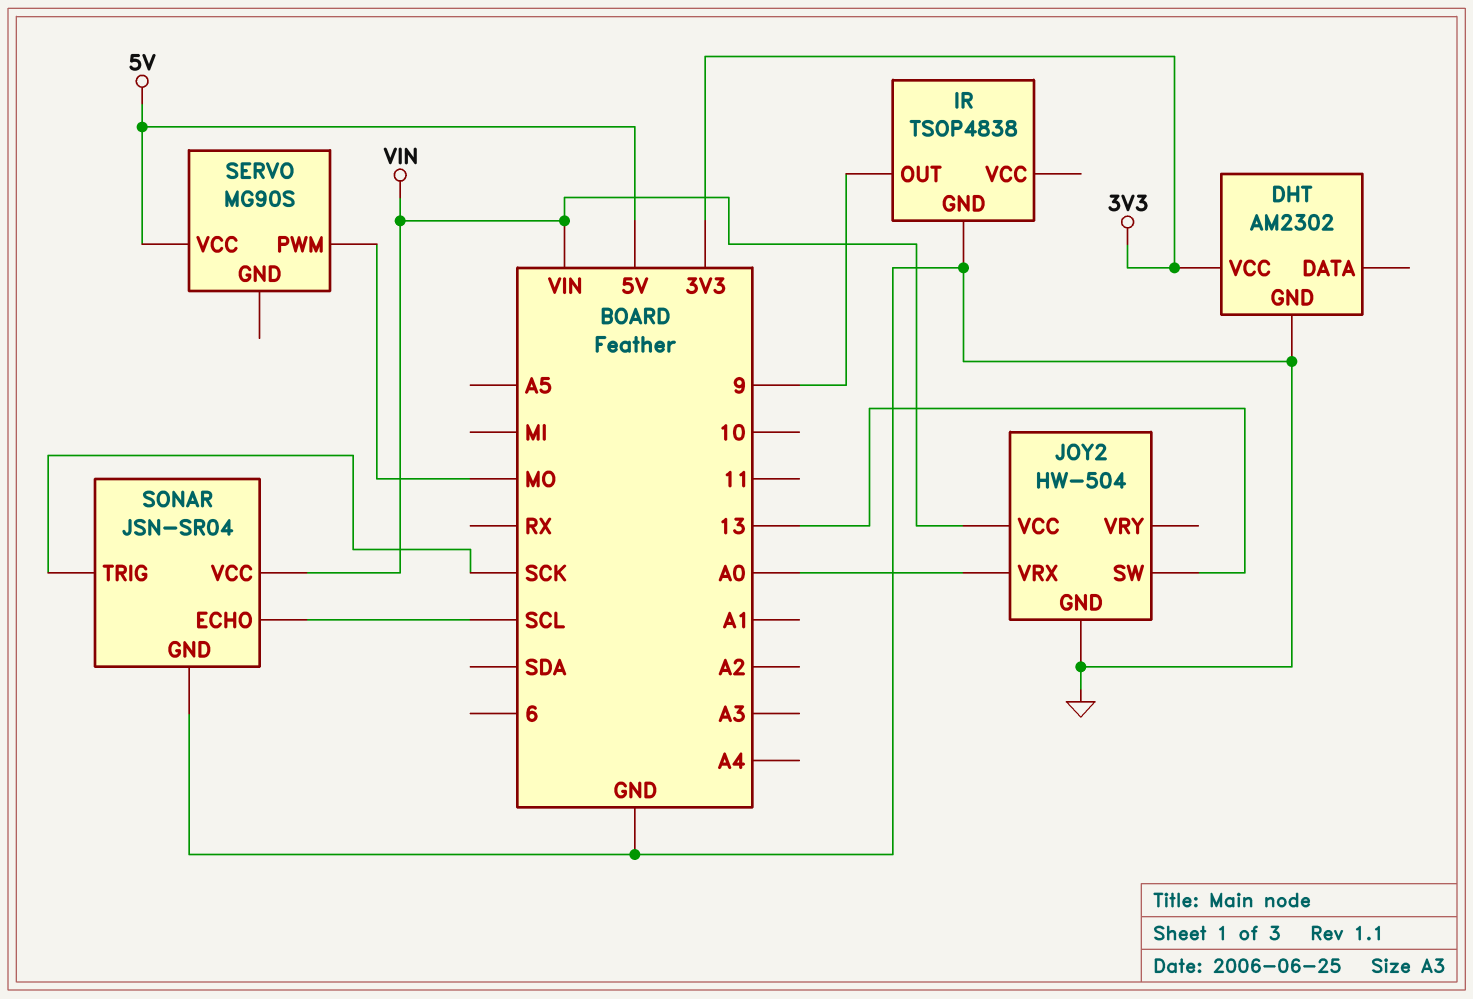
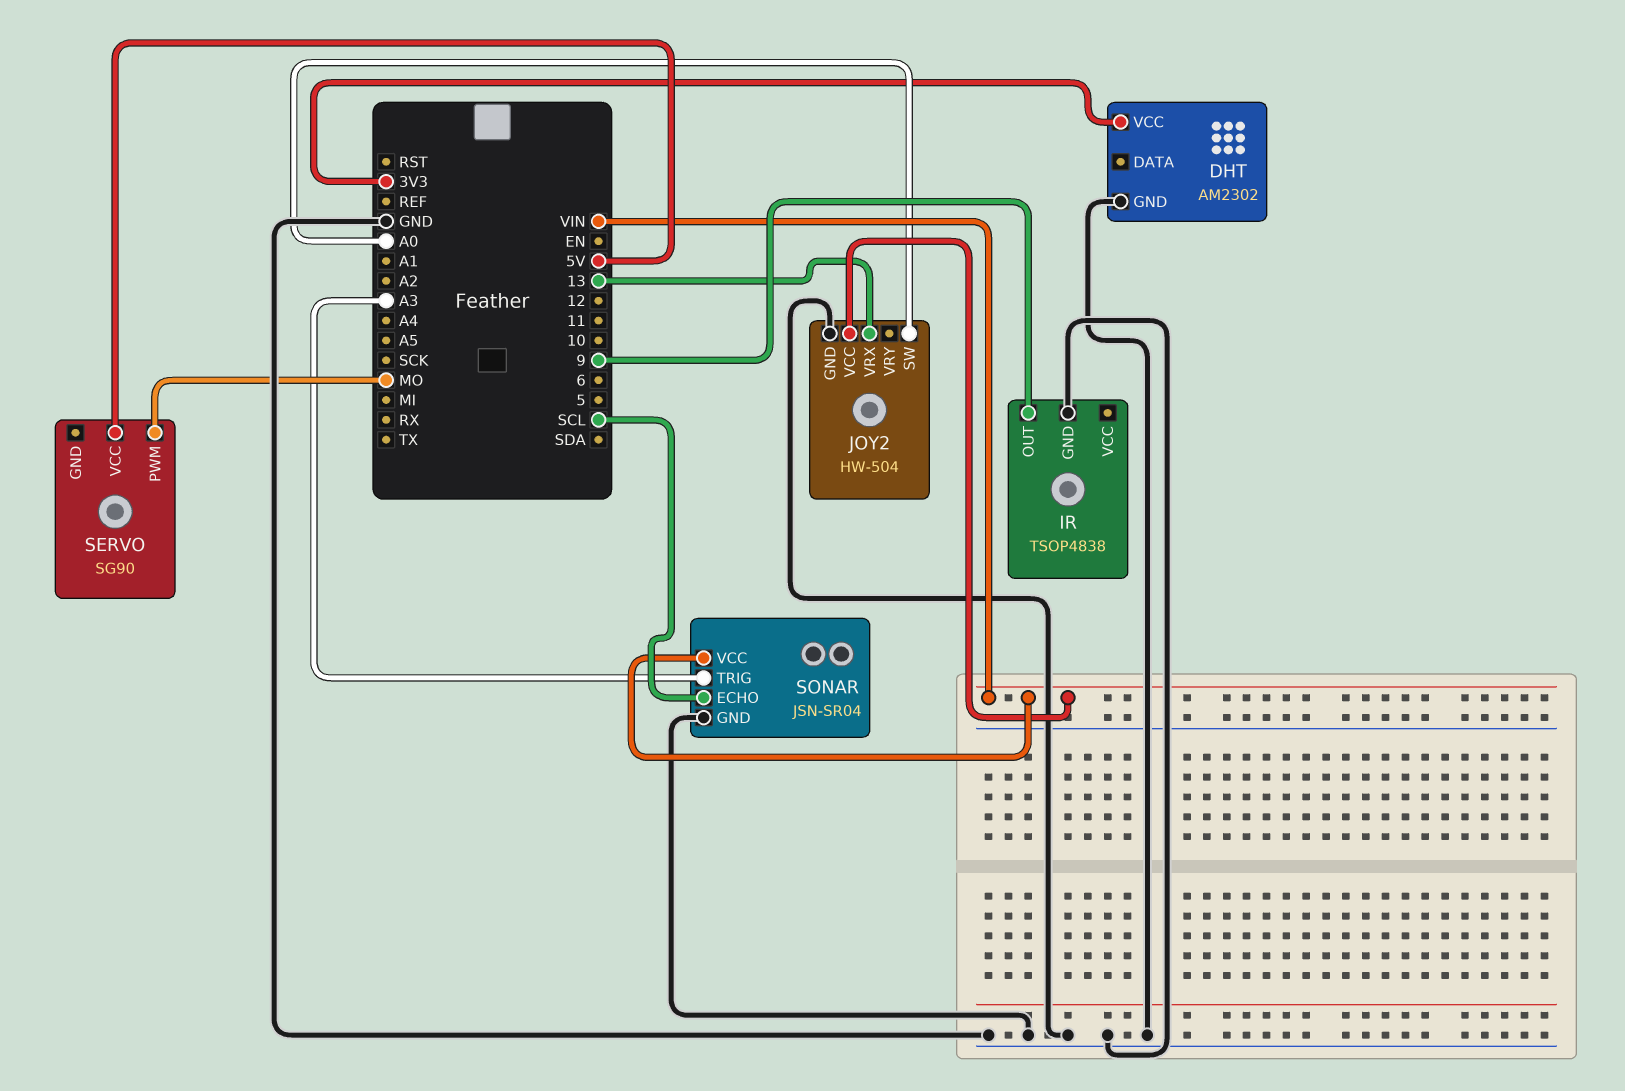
JOY2 pin SW: 13 -> A0
JOY2 pin VRX: A0 -> 13
SERVO: MG90S -> SG90
SONAR pin TRIG: SCK -> A3

